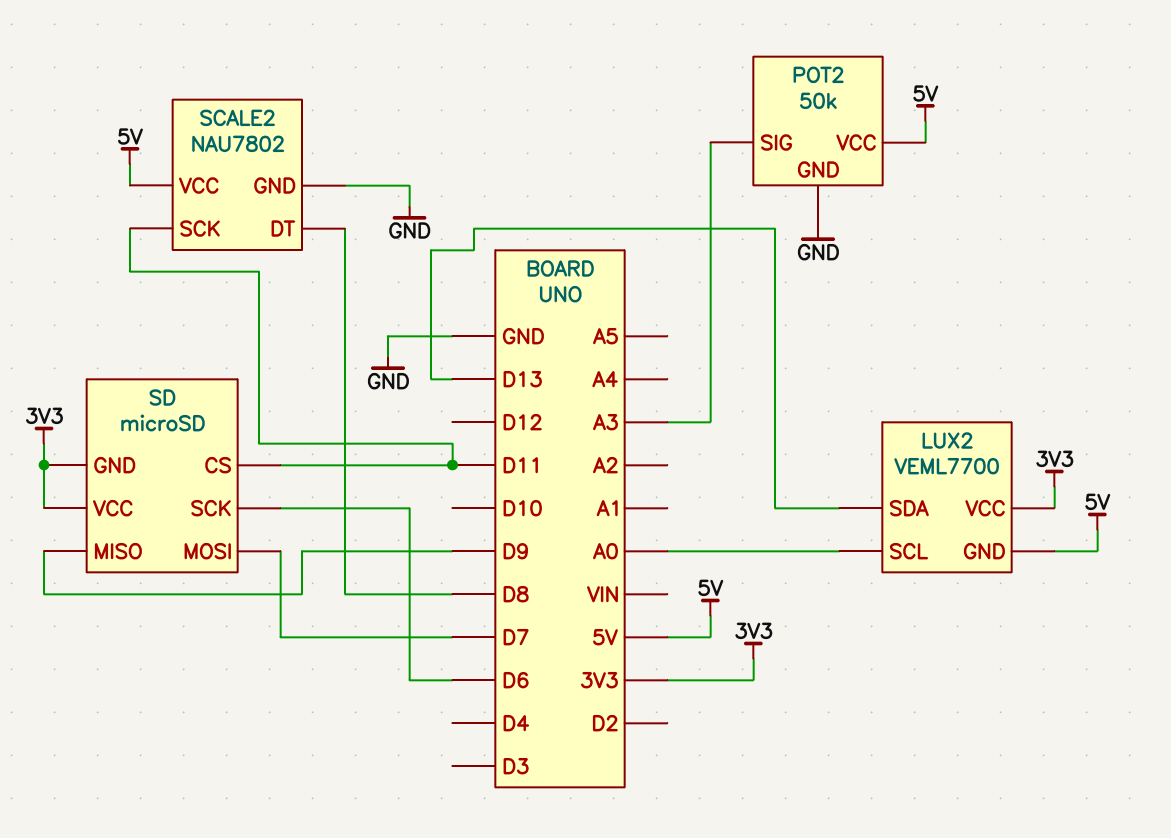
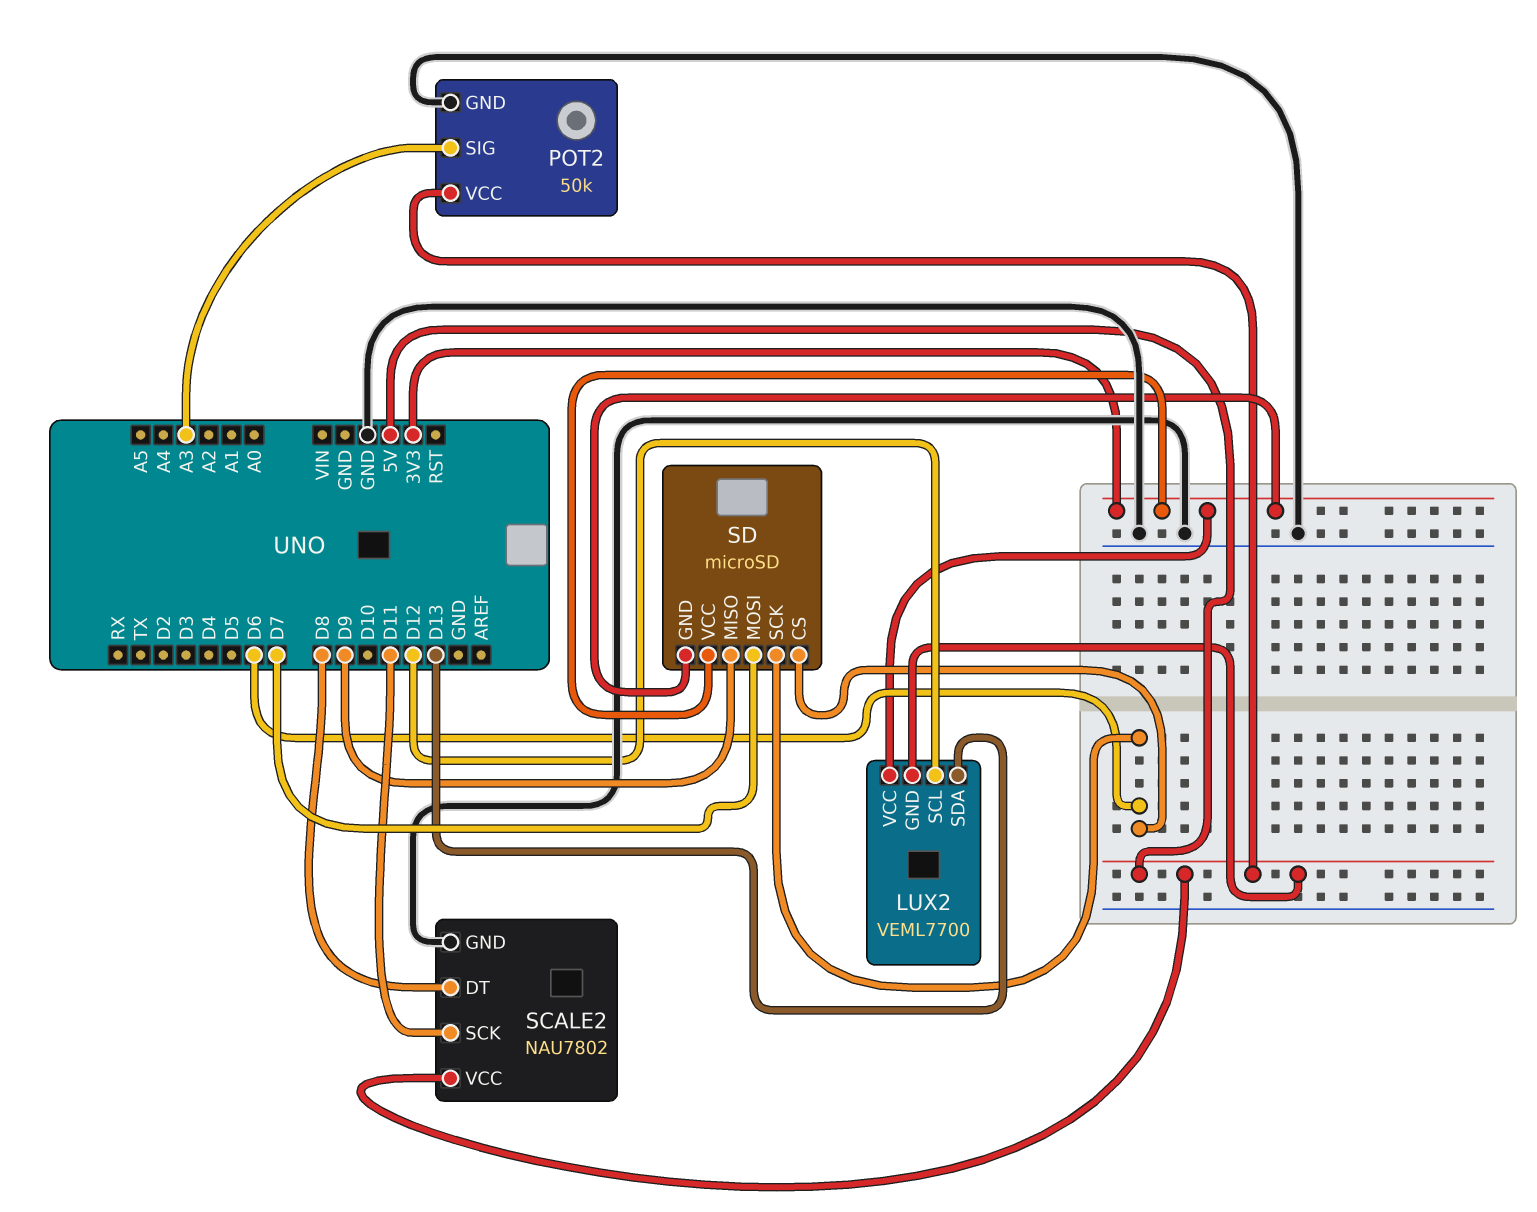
LUX2 pin SCL: A0 -> D12
SD pin CS: D11 -> D6

